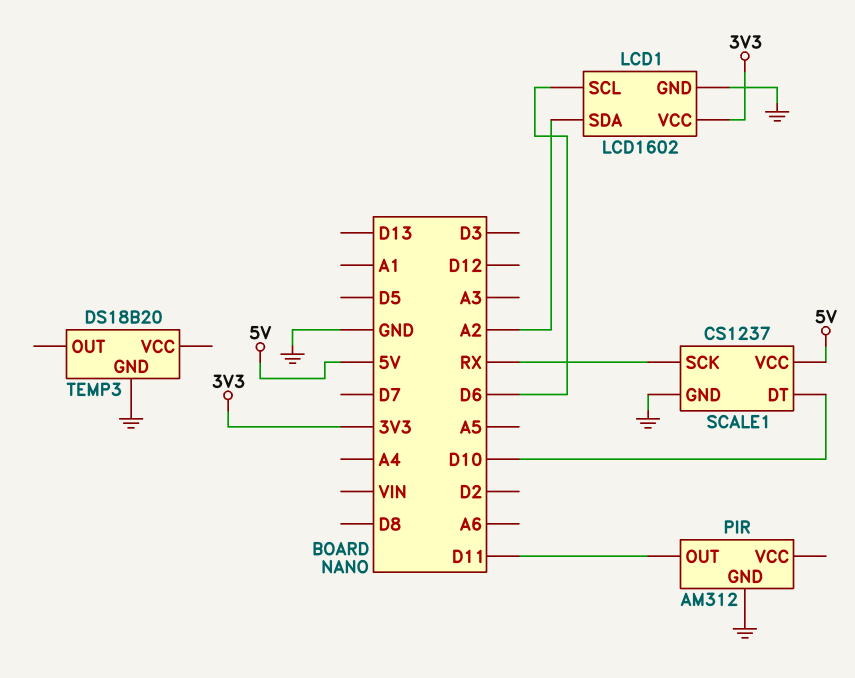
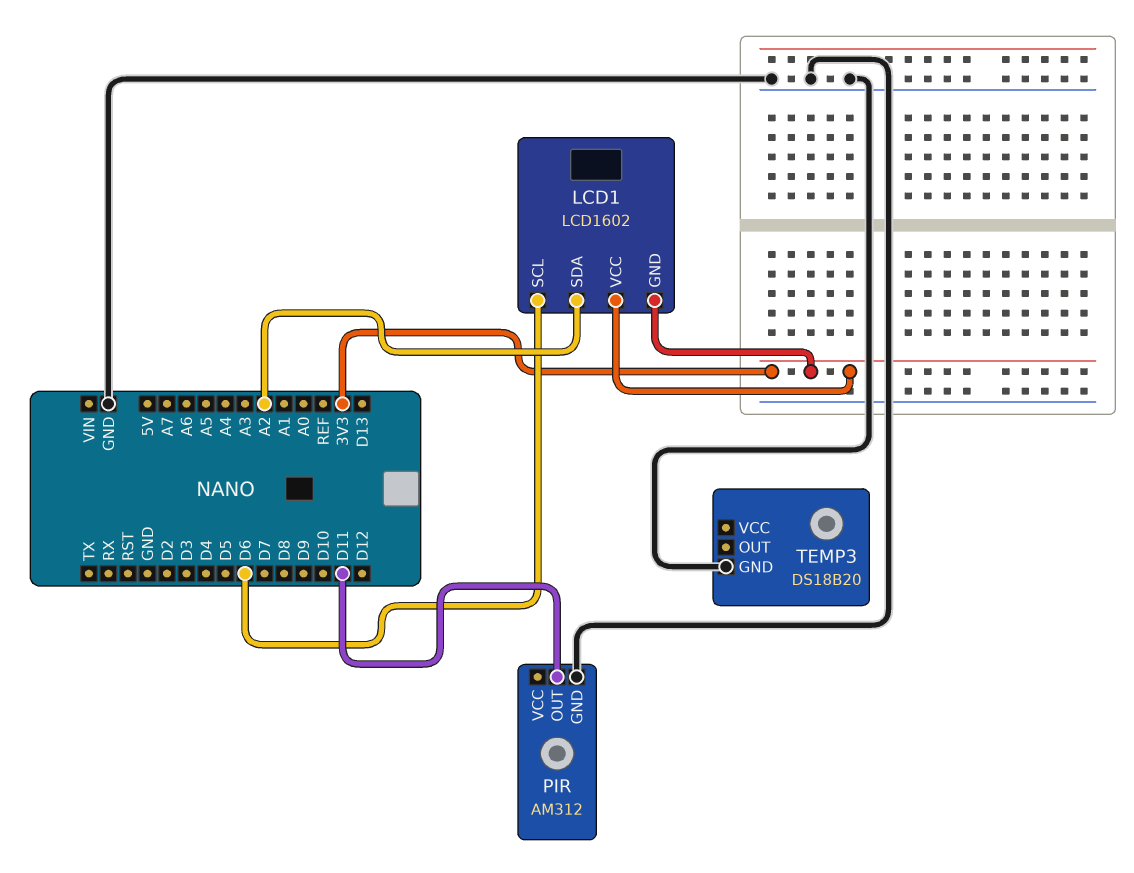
LCD1 pin GND: GND -> 3V3
SCALE1: CS1237 -> none
SCALE1 pin DT: D10 -> none
SCALE1 pin GND: GND -> none
SCALE1 pin SCK: RX -> none
SCALE1 pin VCC: 5V -> none

